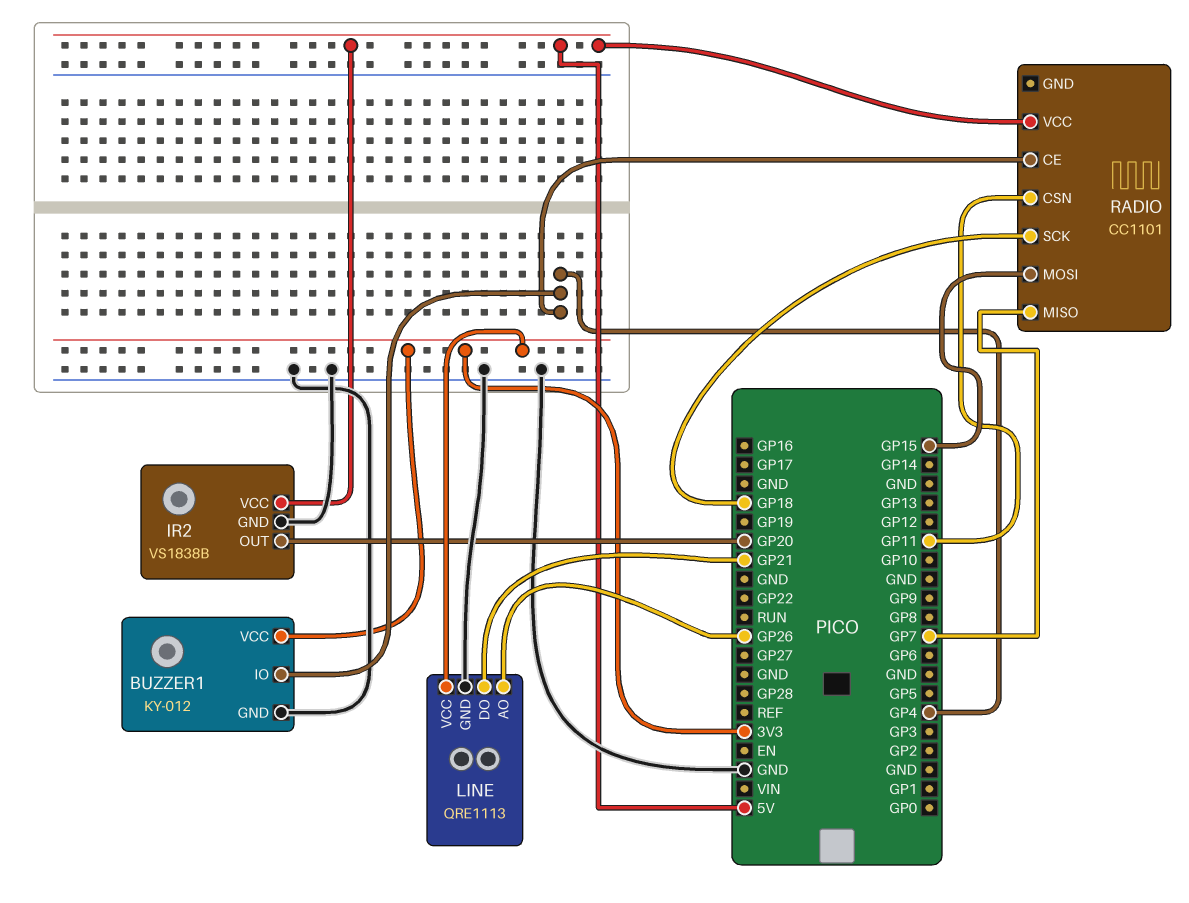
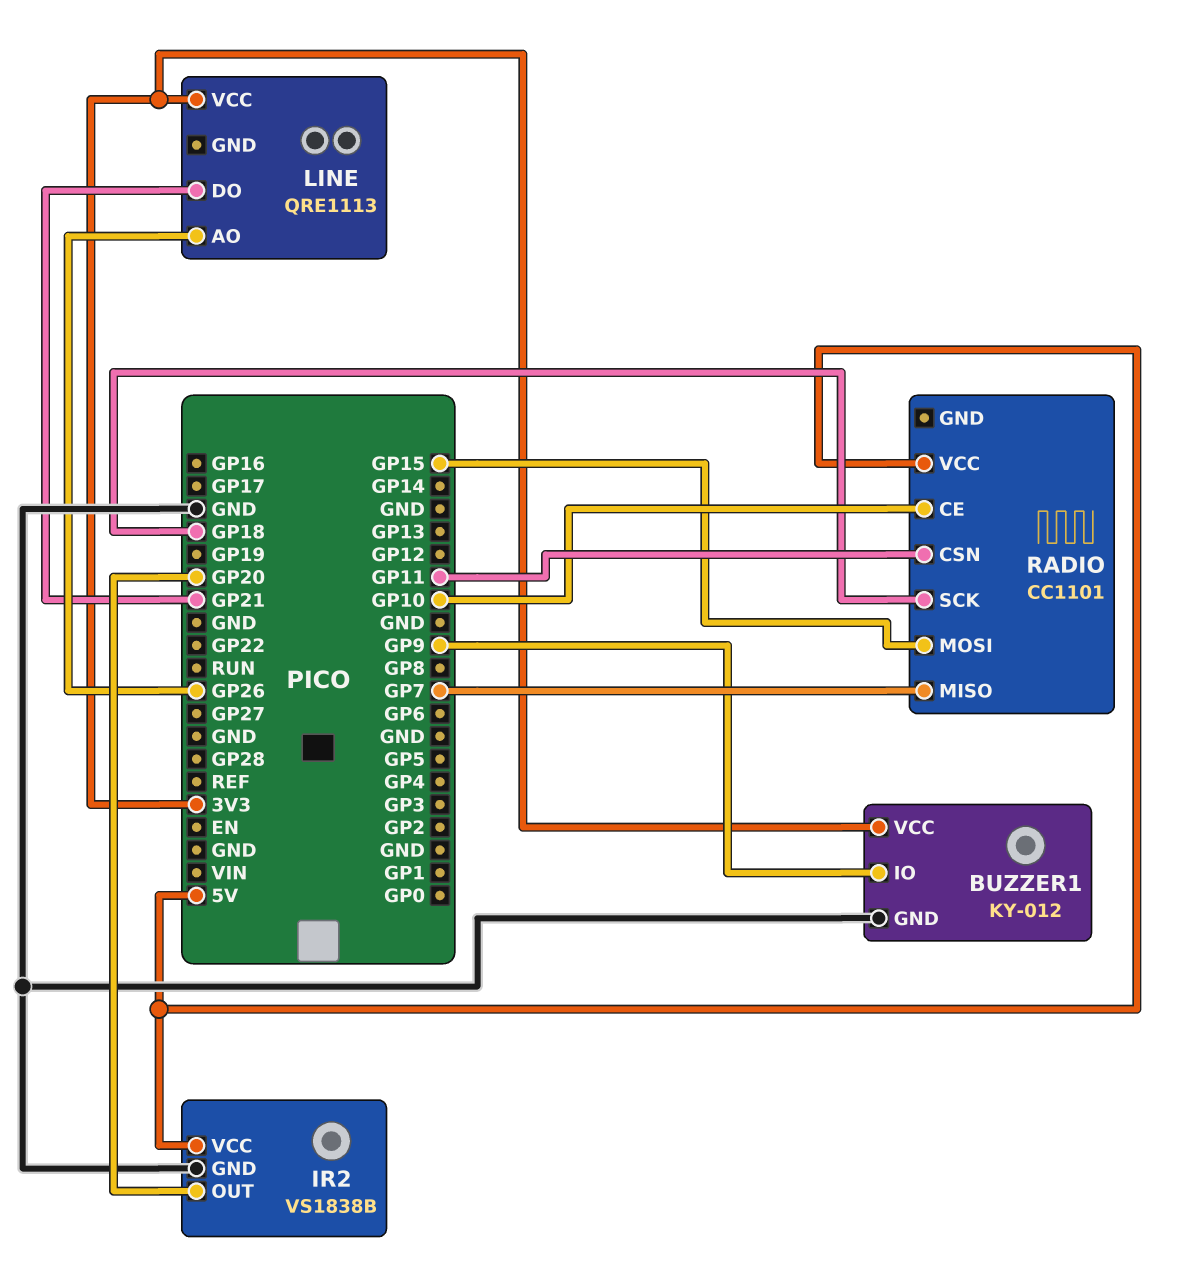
BUZZER1 pin IO: GP4 -> GP9
LINE pin GND: GND -> none
RADIO pin CE: GP4 -> GP10

